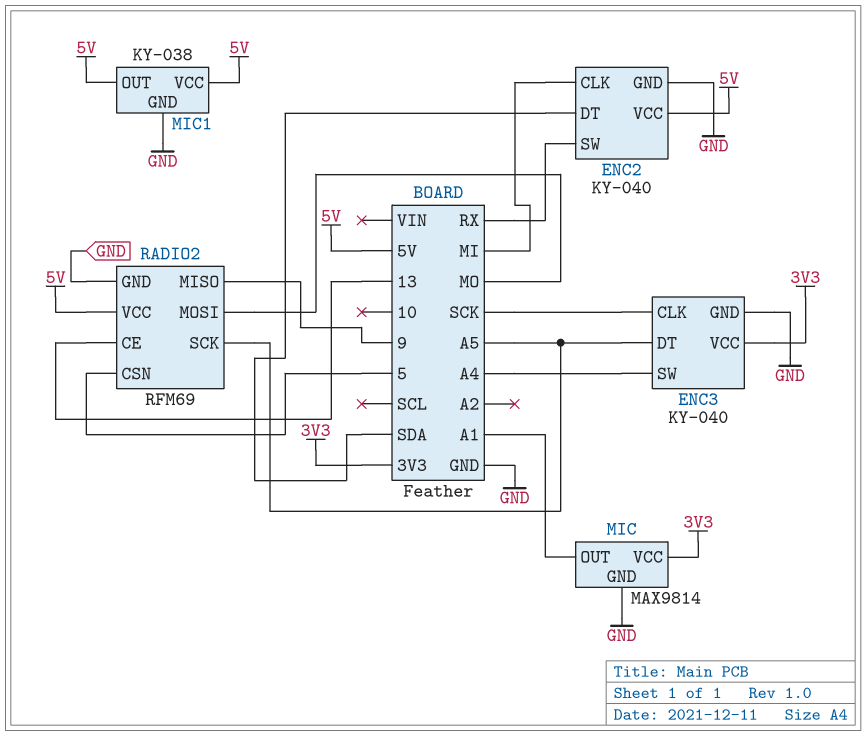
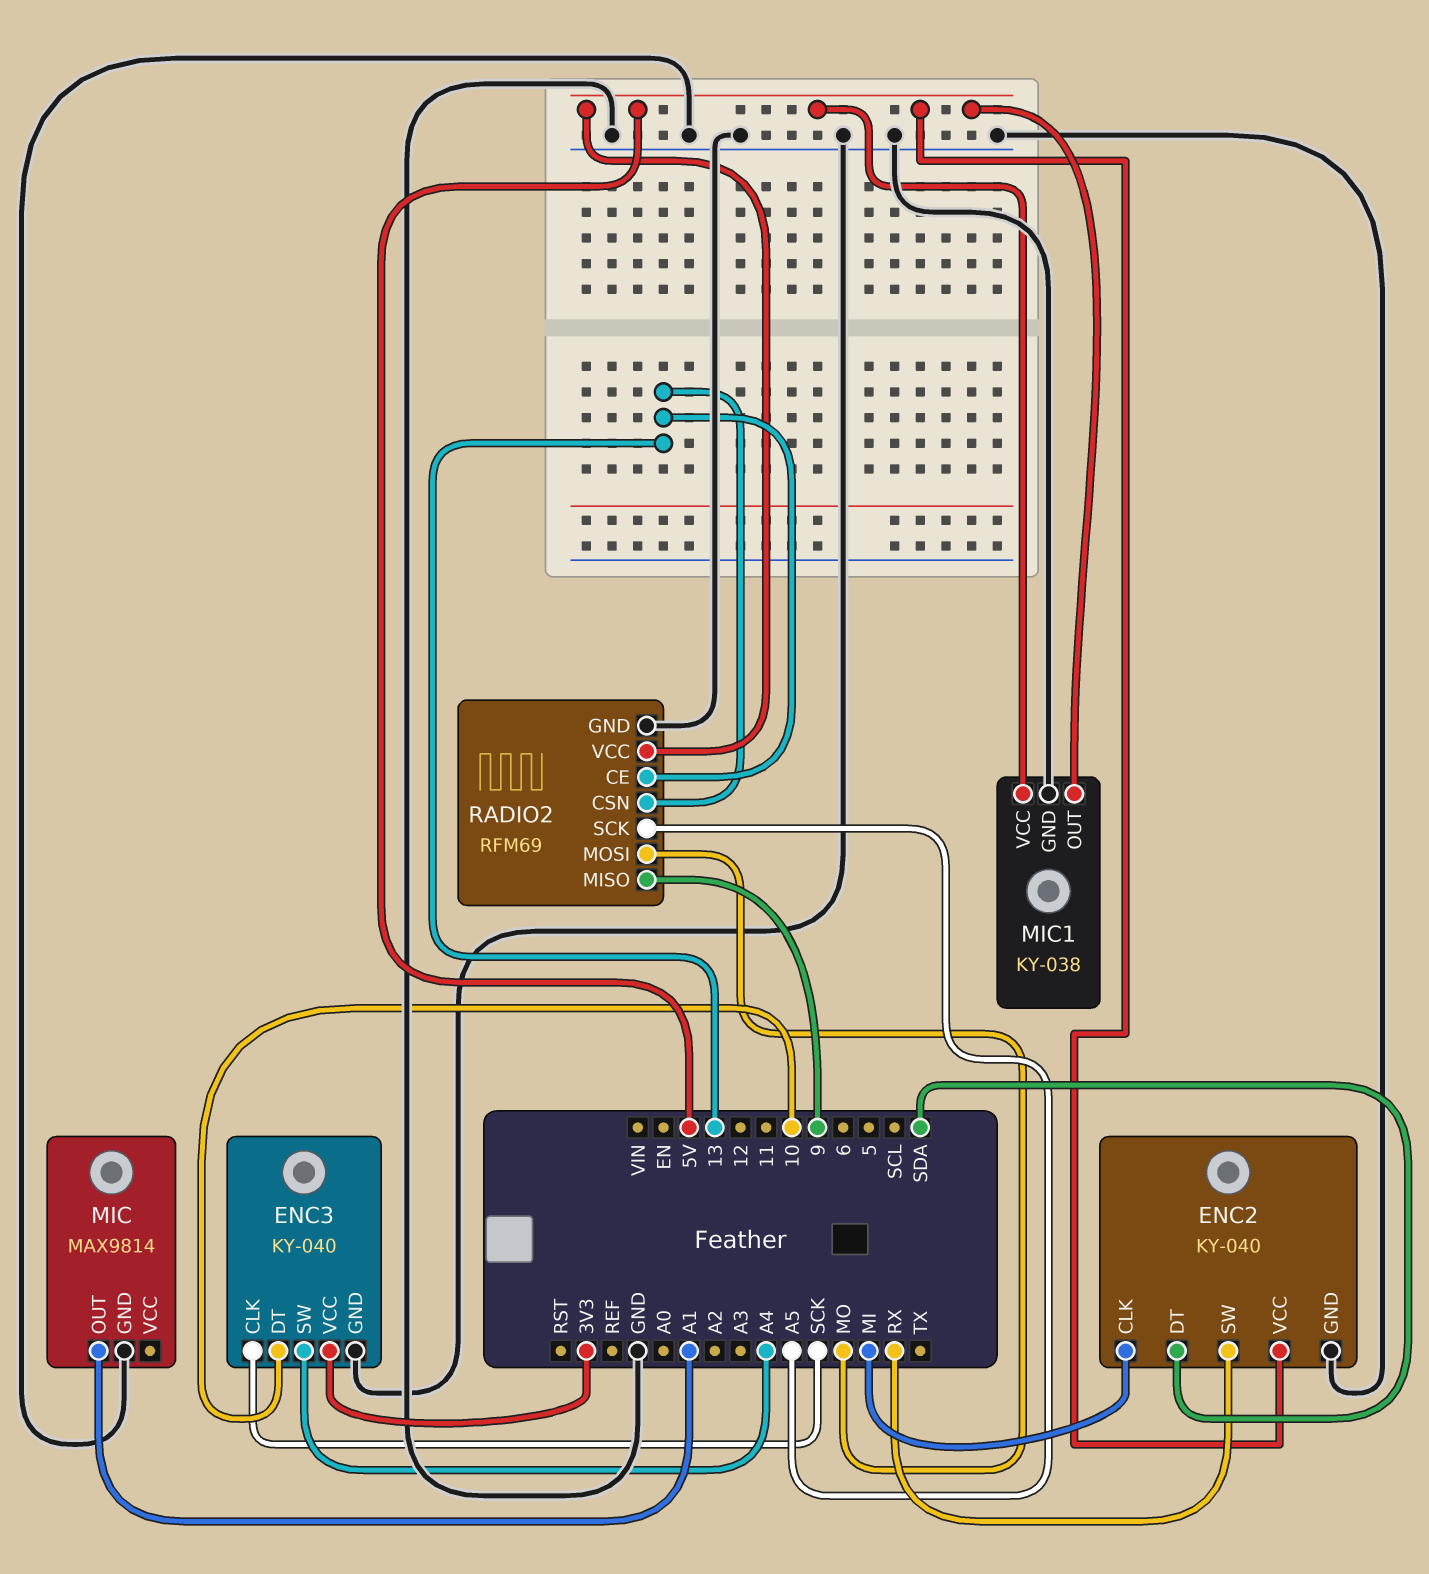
ENC3 pin DT: A5 -> 10
MIC pin VCC: 3V3 -> none
RADIO2 pin CSN: 5 -> 13

